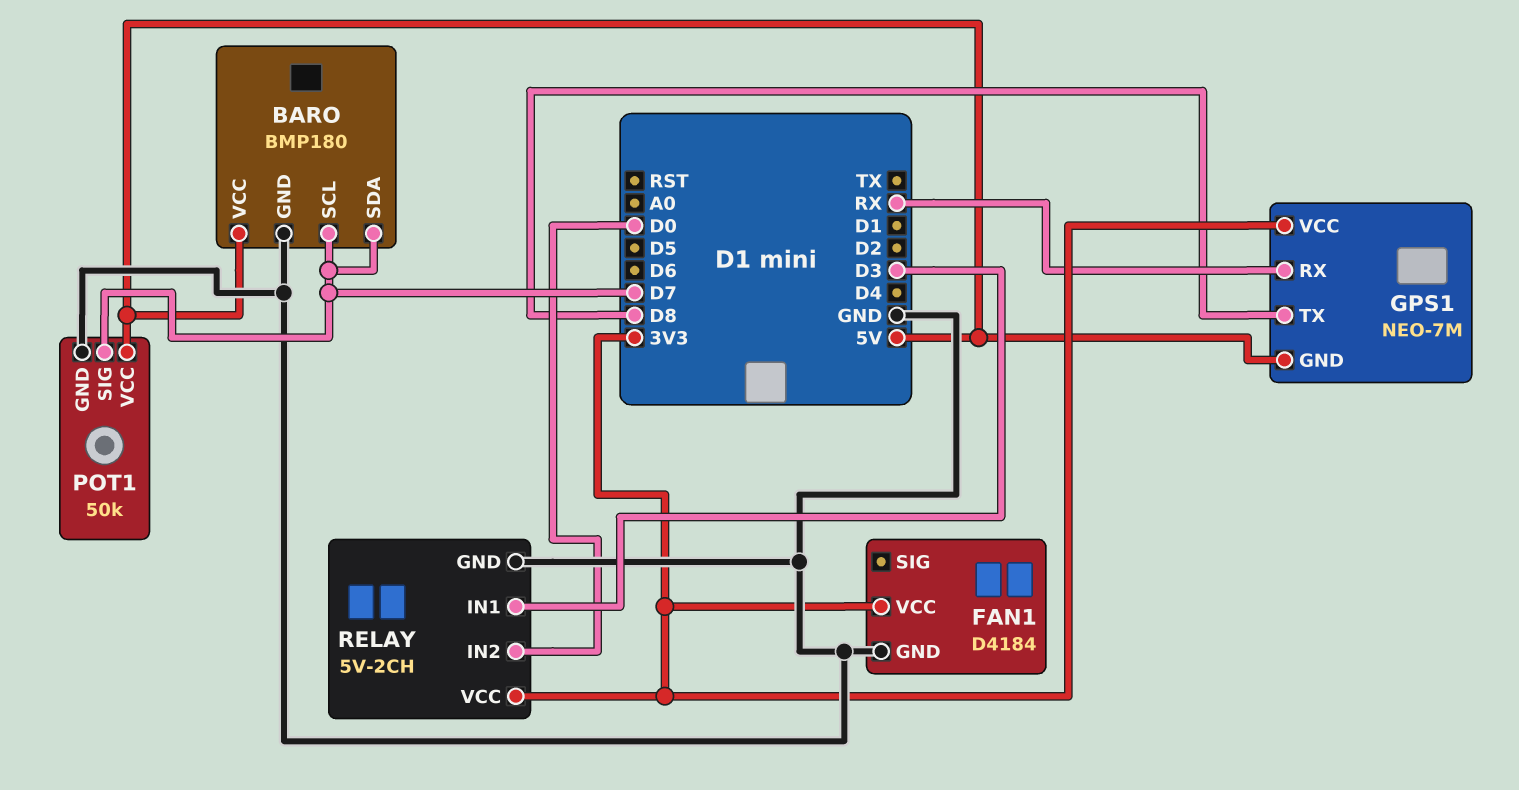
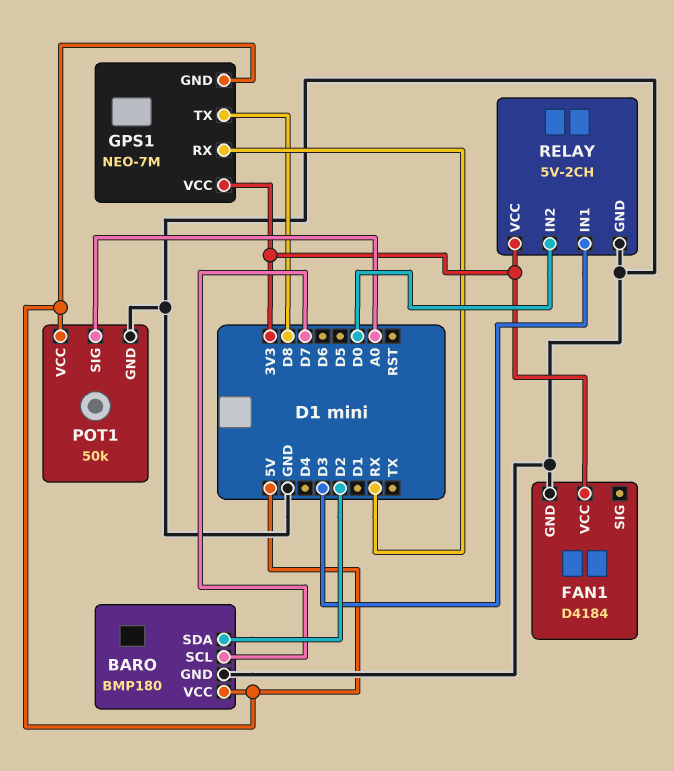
BARO pin SDA: D7 -> D2
POT1 pin SIG: D7 -> A0

